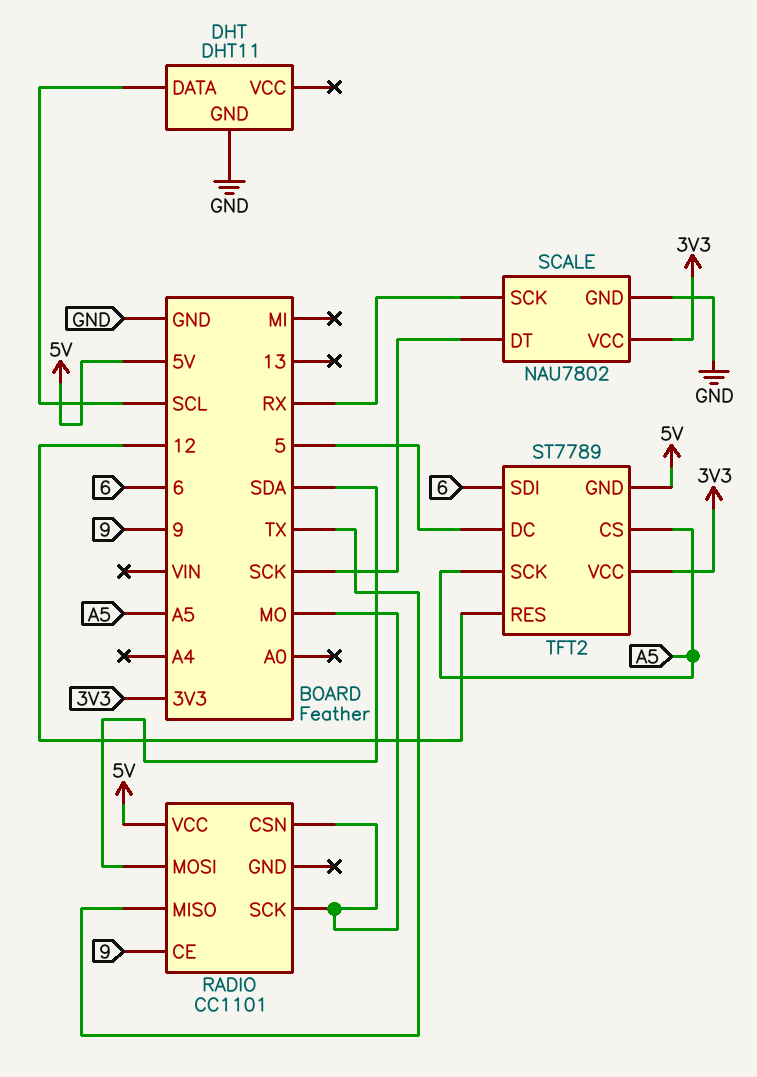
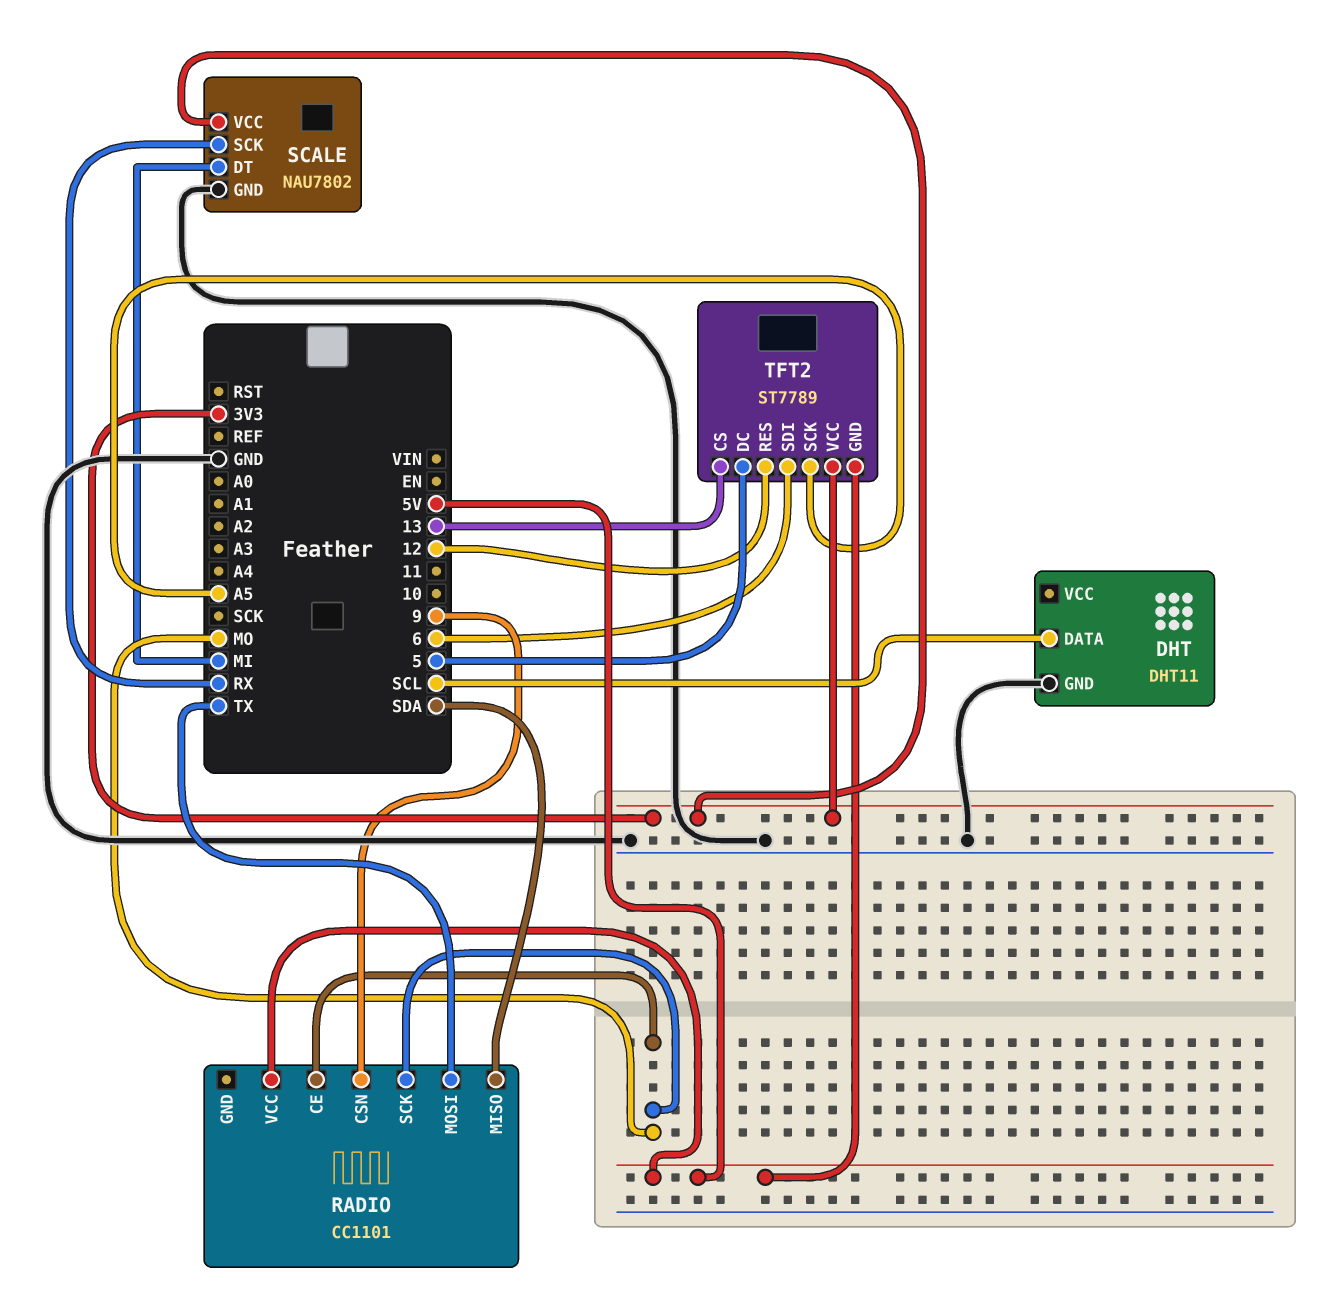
RADIO pin CE: 9 -> MO
RADIO pin CSN: MO -> 9
RADIO pin MISO: TX -> SDA
RADIO pin MOSI: SDA -> TX
SCALE pin DT: SCK -> MI
TFT2 pin CS: A5 -> 13

